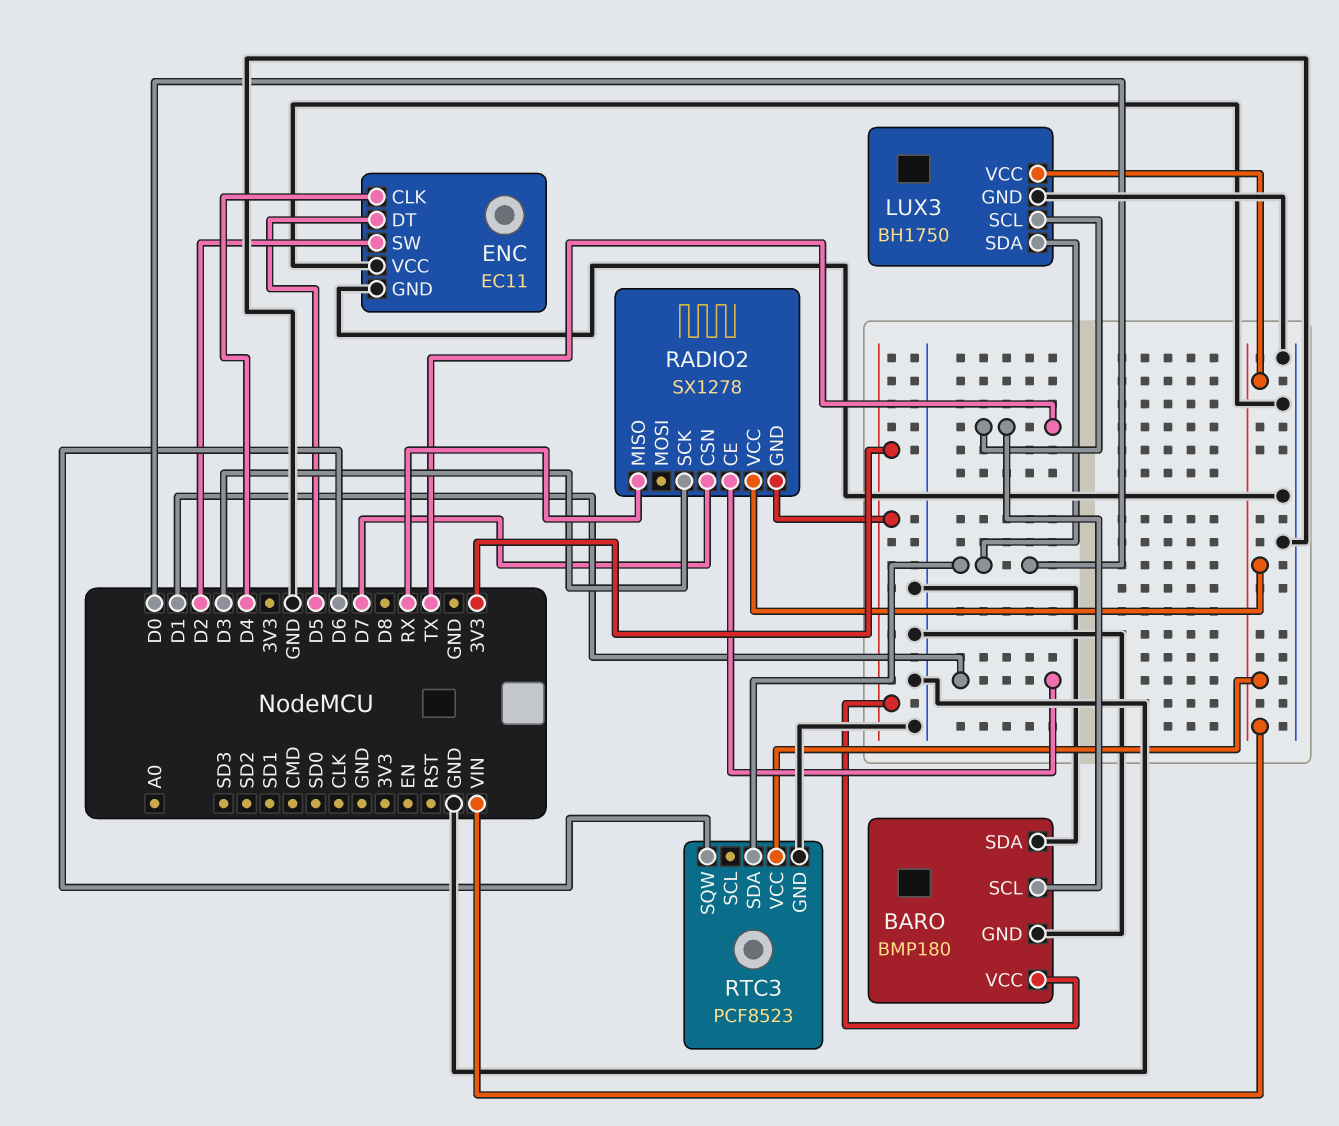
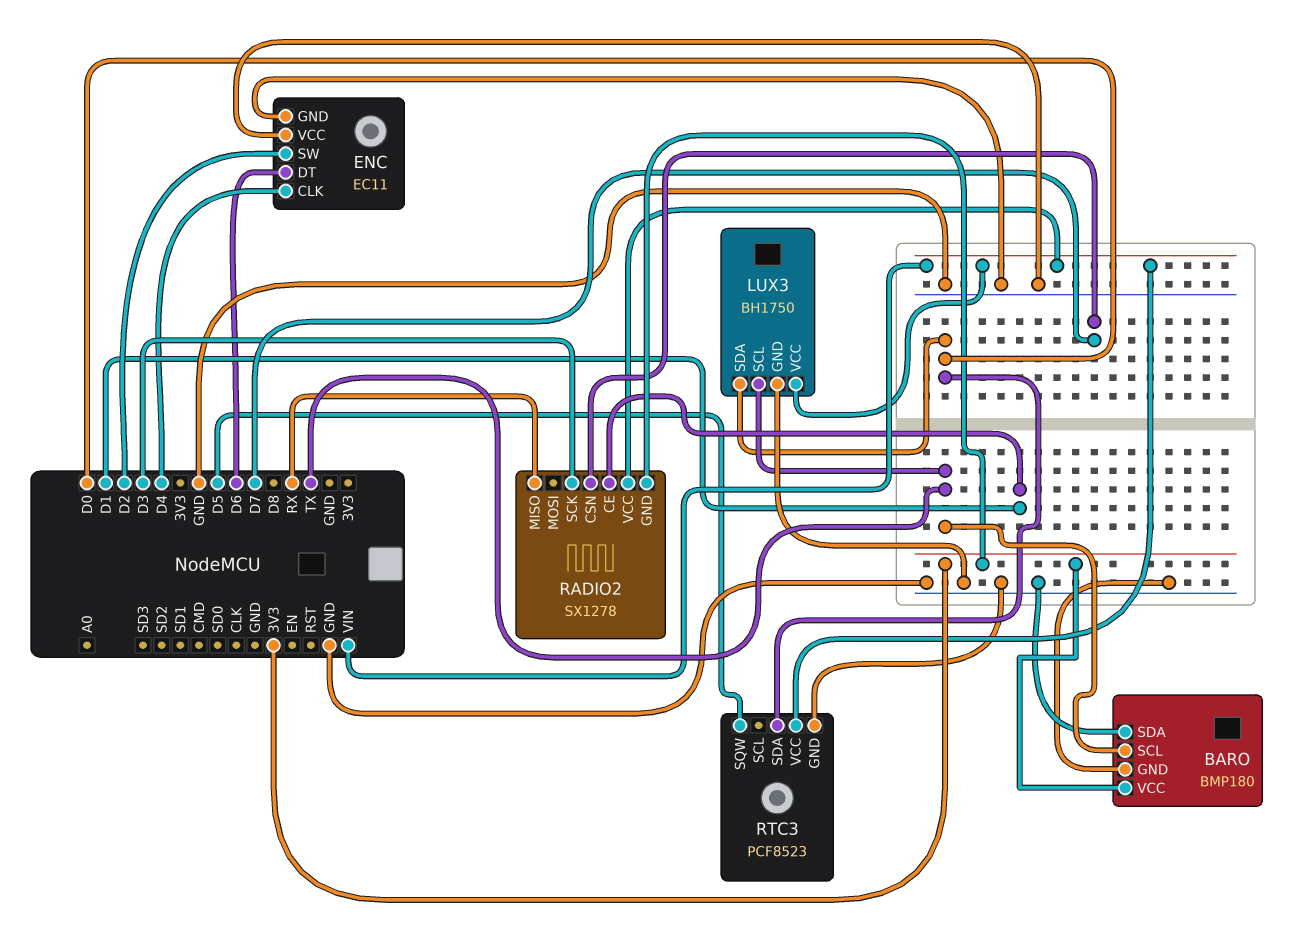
ENC pin DT: D5 -> D6
RTC3 pin SQW: D6 -> D5

